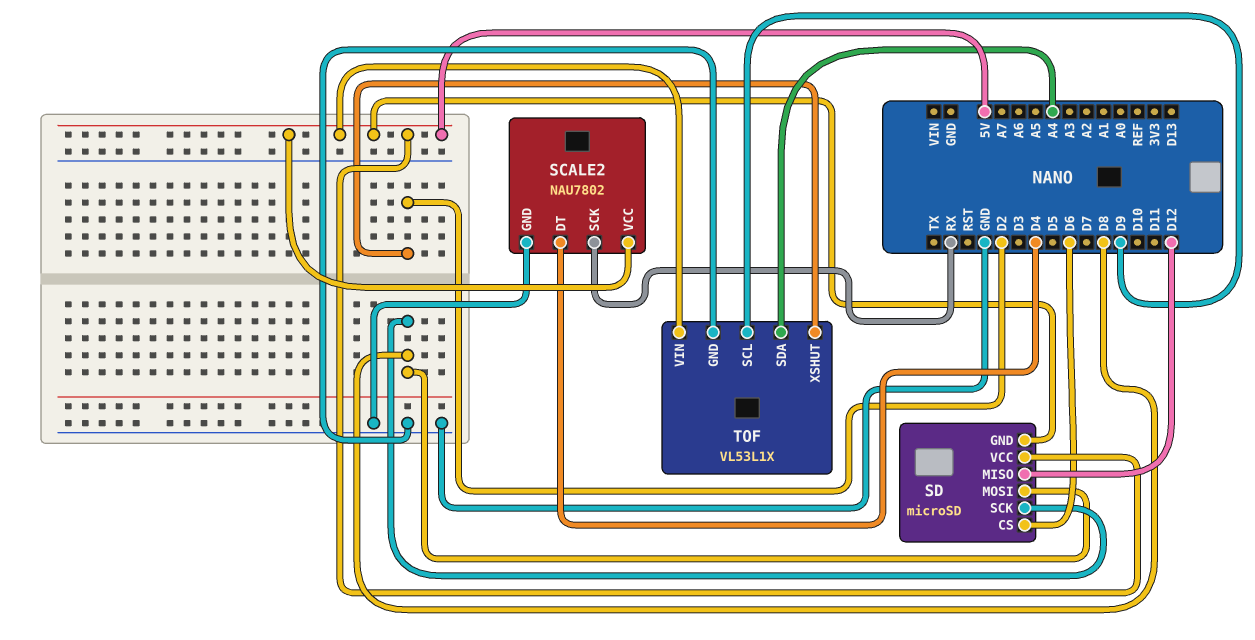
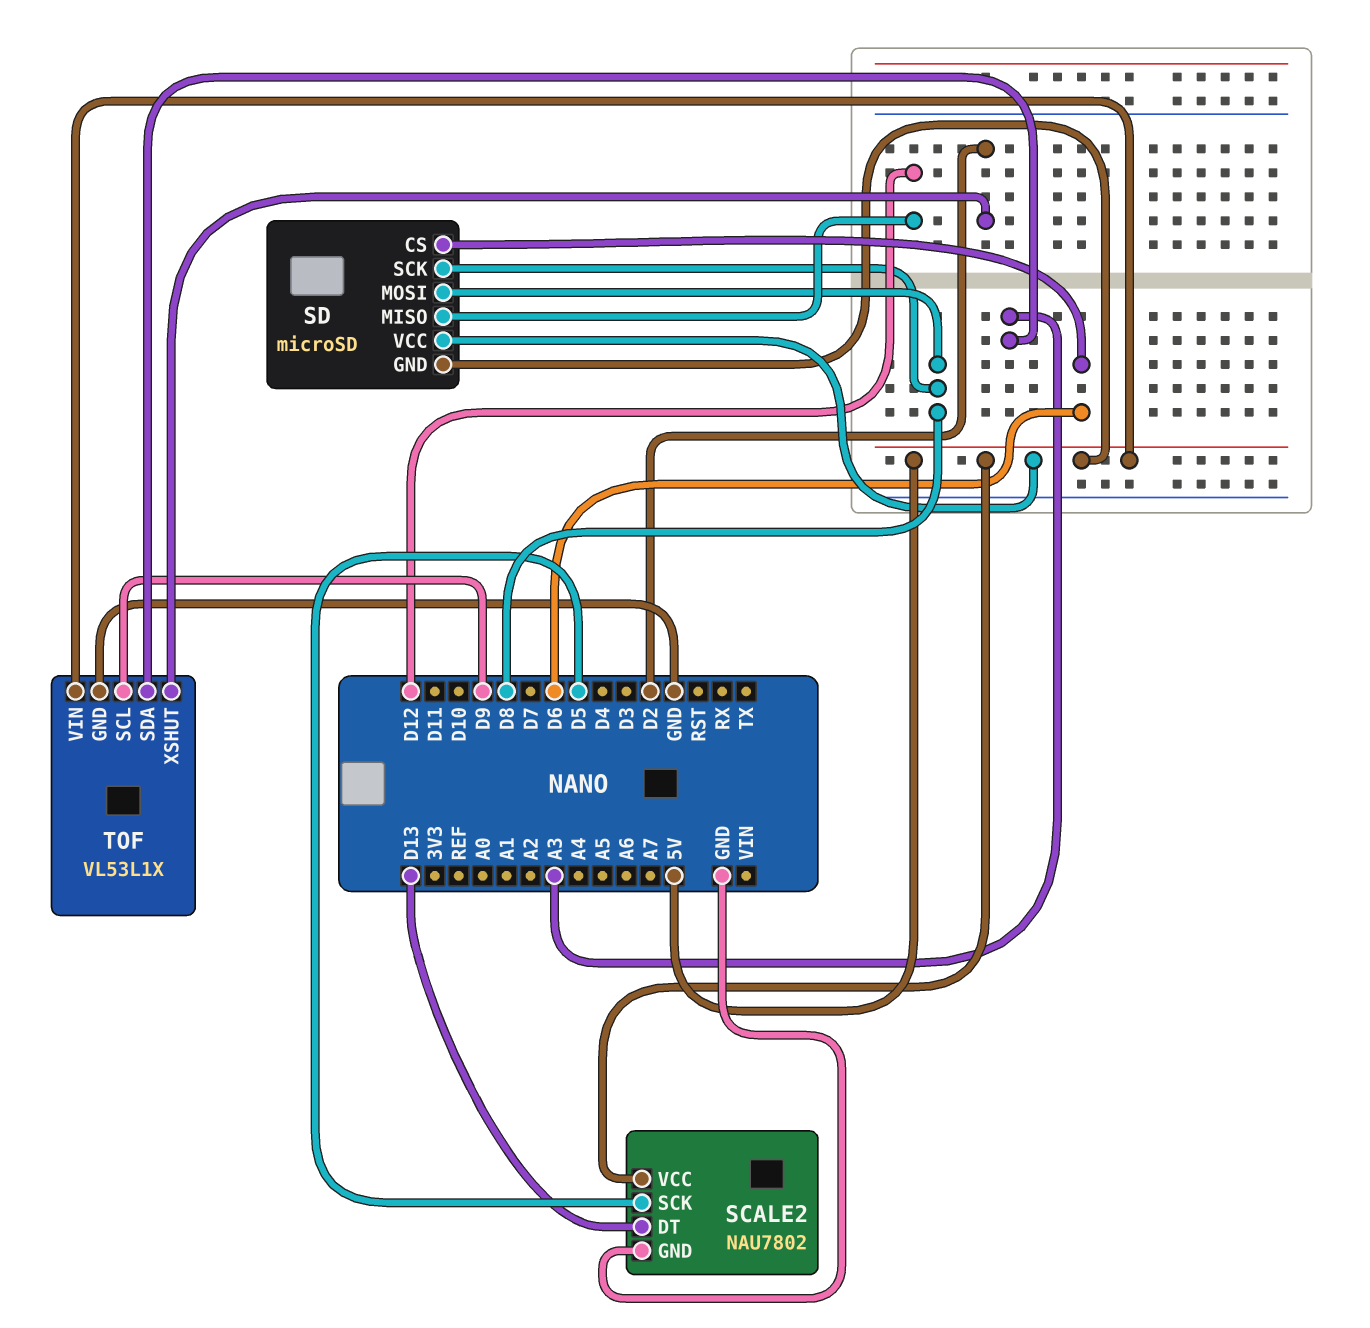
SCALE2 pin DT: D4 -> D13
SCALE2 pin SCK: RX -> D5
TOF pin SDA: A4 -> A3

